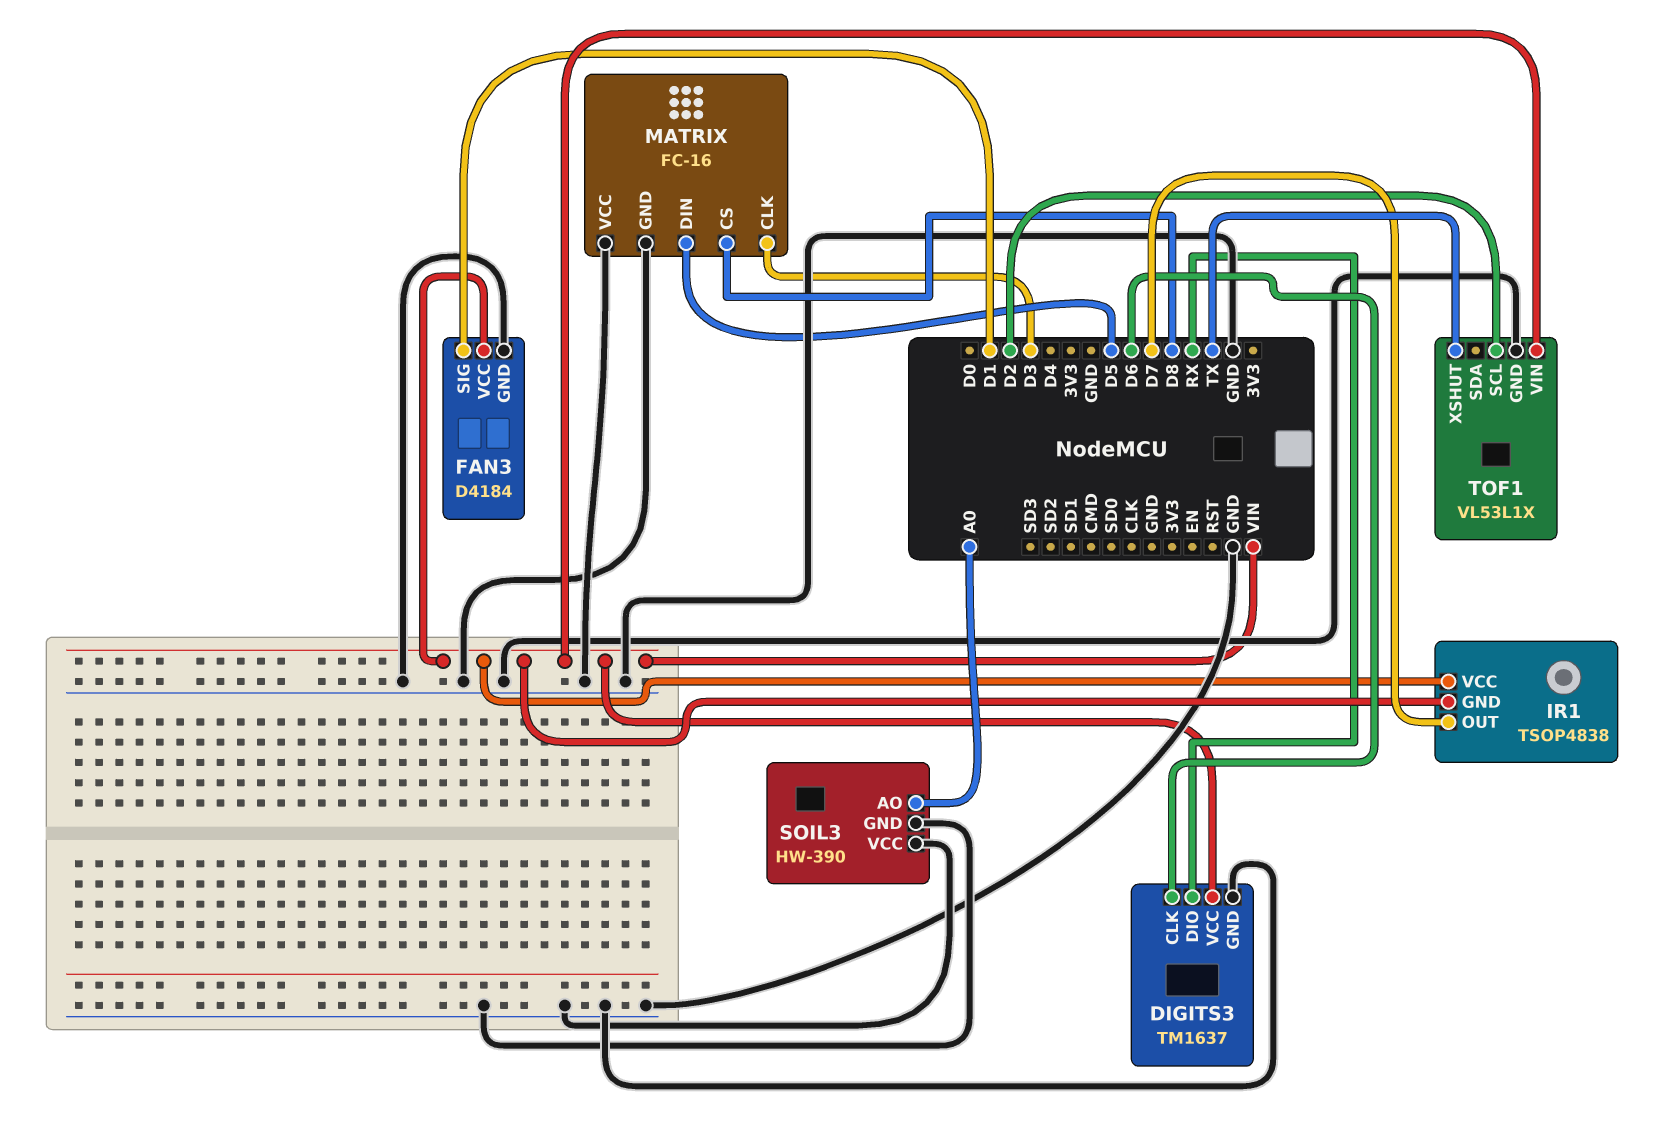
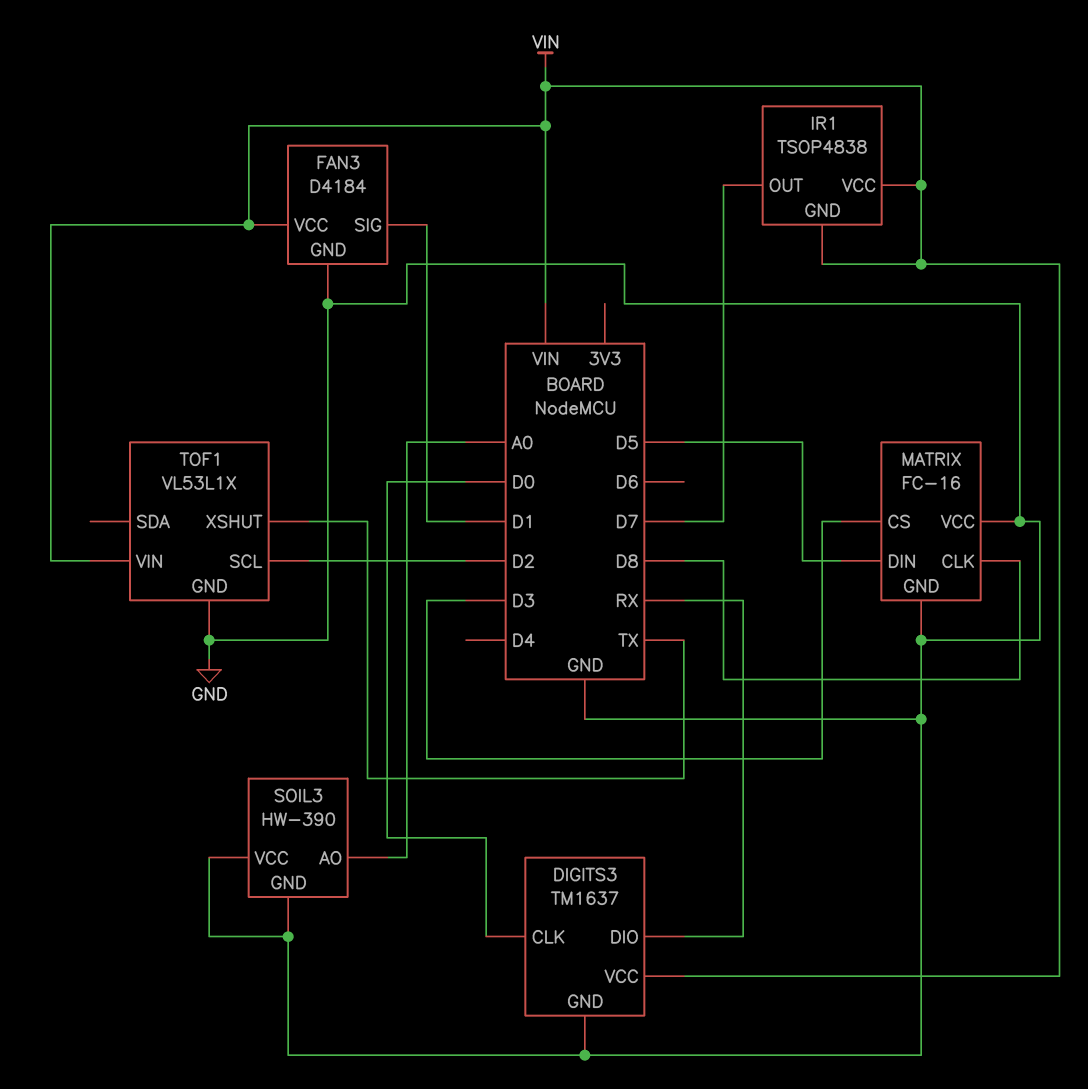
DIGITS3 pin CLK: D6 -> D0
MATRIX pin CLK: D3 -> D8
MATRIX pin CS: D8 -> D3

